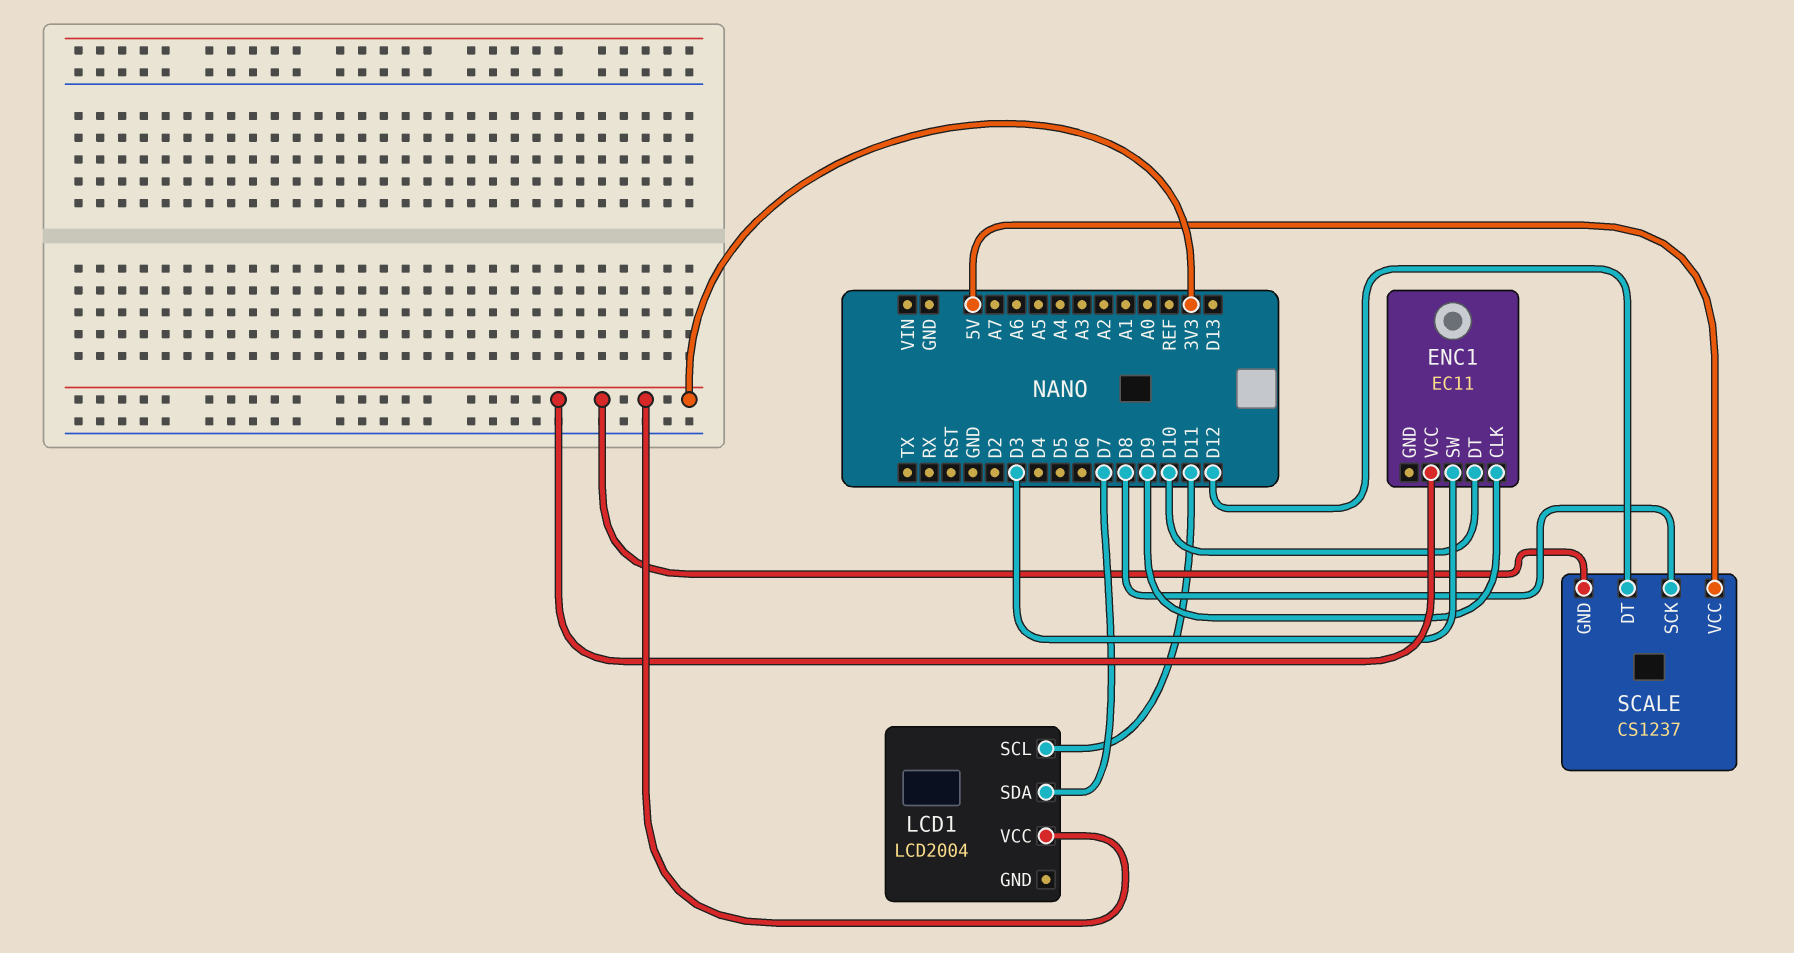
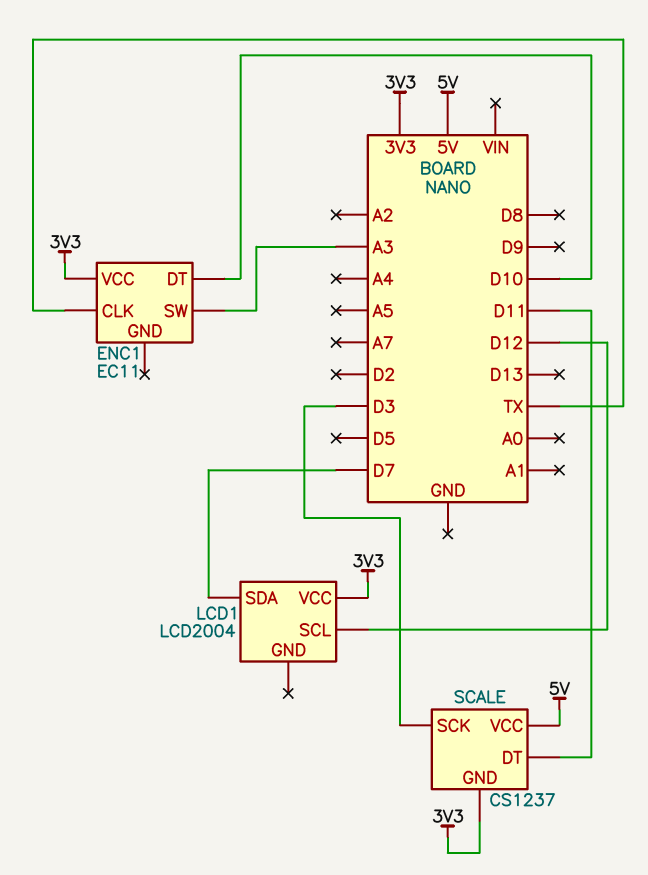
ENC1 pin CLK: D9 -> TX
ENC1 pin SW: D3 -> A3
LCD1 pin SCL: D11 -> D12
SCALE pin DT: D12 -> D11
SCALE pin SCK: D8 -> D3

